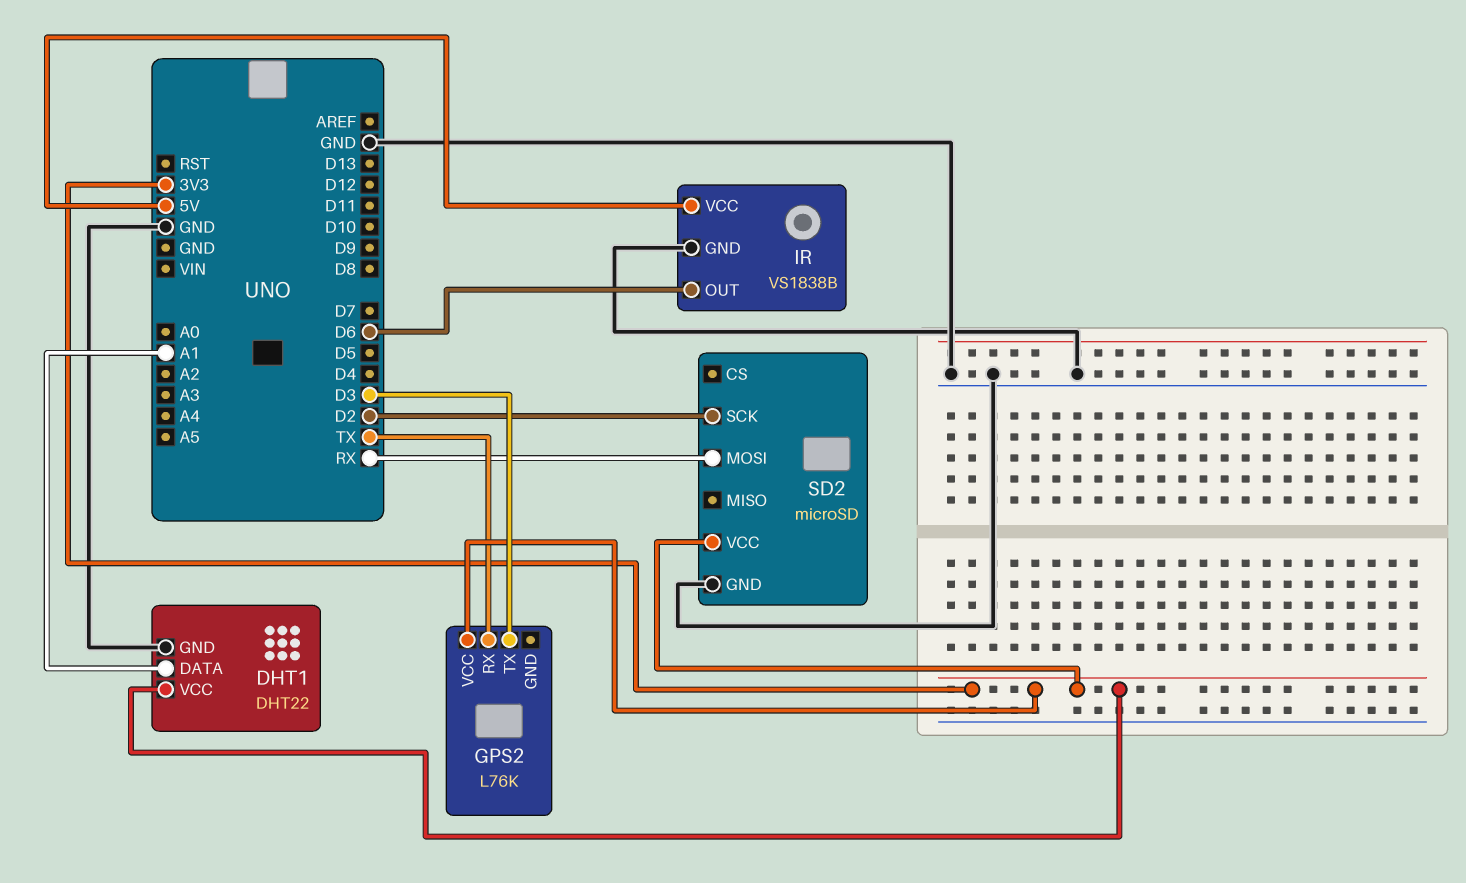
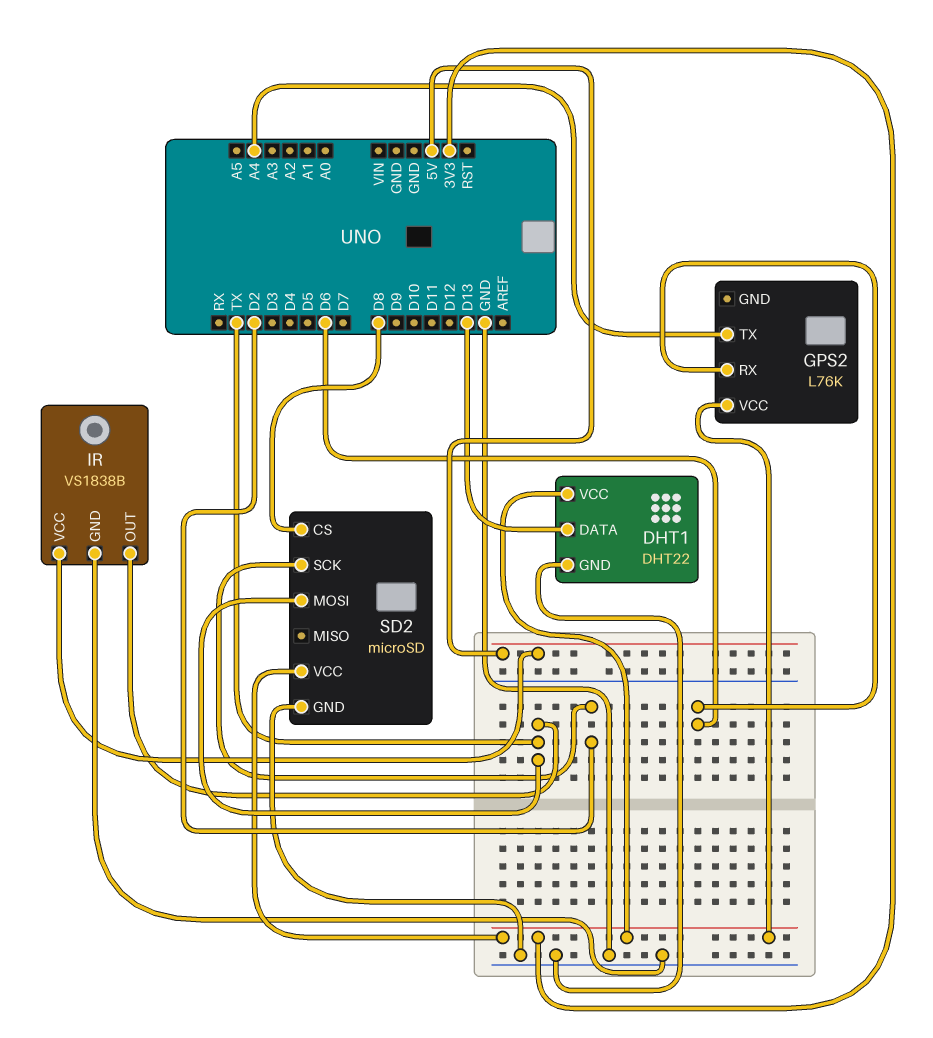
DHT1 pin DATA: A1 -> D13
GPS2 pin RX: TX -> D6
GPS2 pin TX: D3 -> A4
IR pin OUT: D6 -> TX
SD2 pin CS: none -> D8
SD2 pin MOSI: RX -> TX

